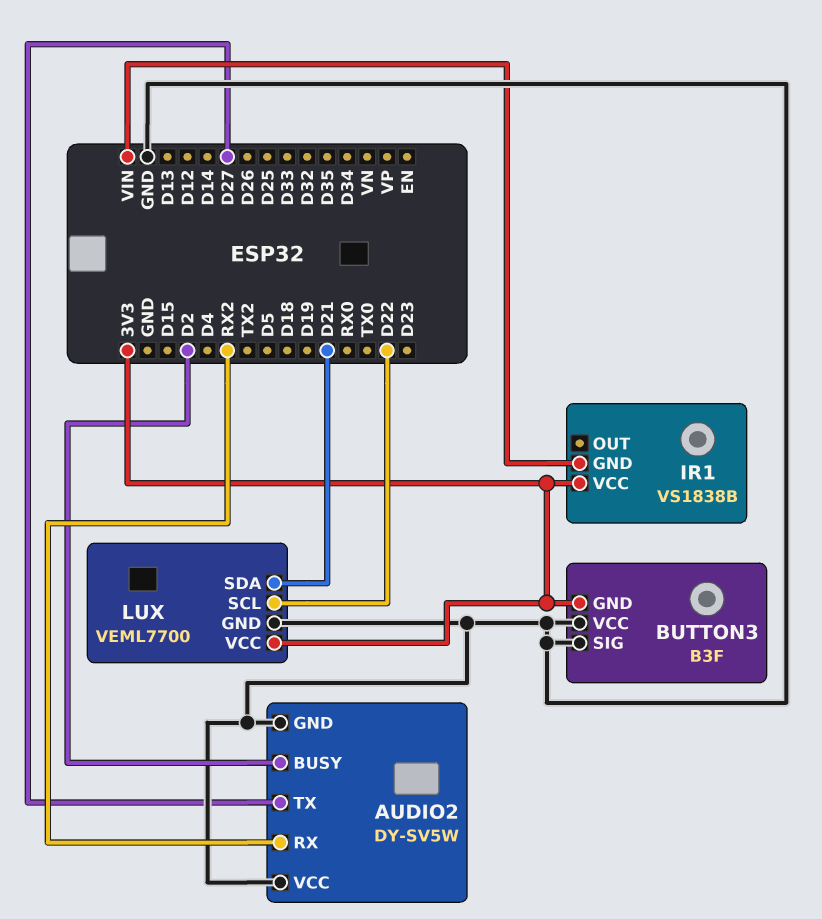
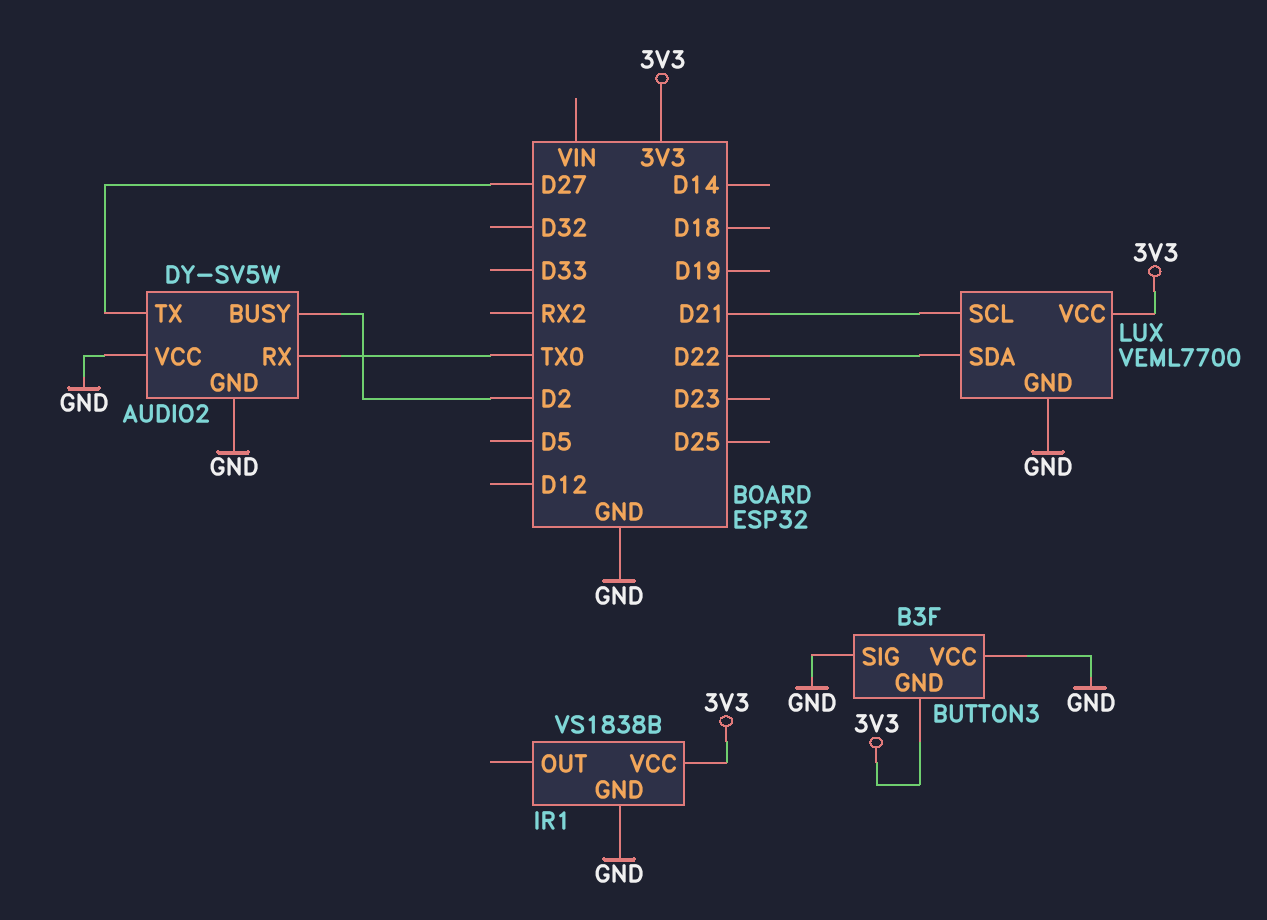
AUDIO2 pin RX: RX2 -> TX0
IR1 pin GND: VIN -> GND
LUX pin SCL: D22 -> D21
LUX pin SDA: D21 -> D22

